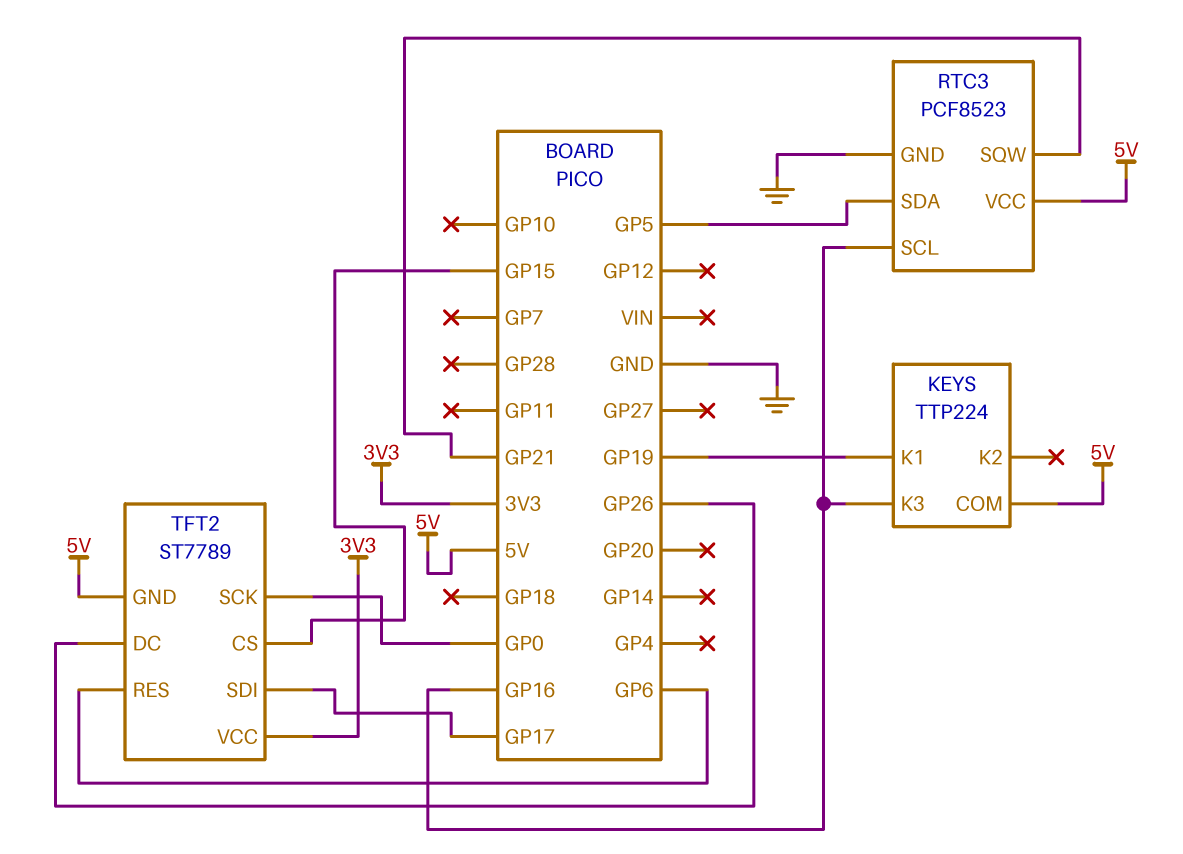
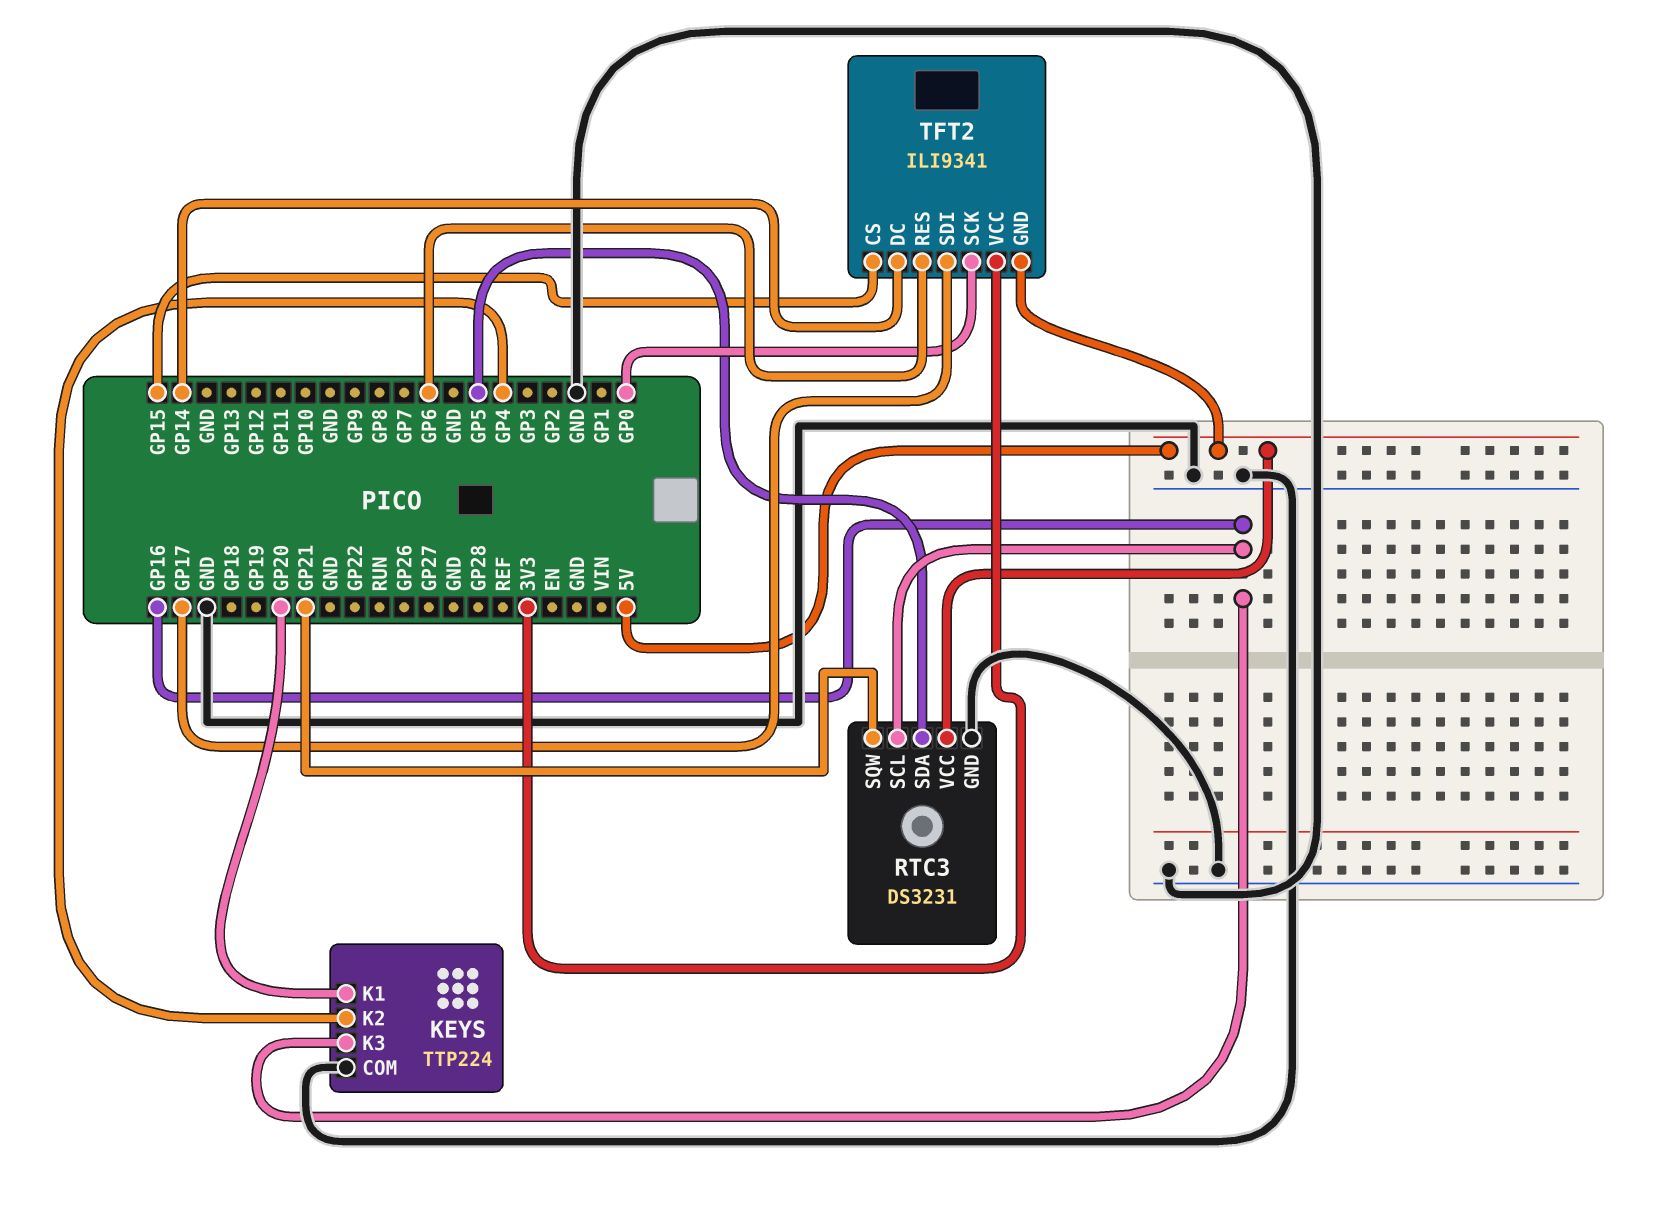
KEYS pin COM: 5V -> GND
KEYS pin K1: GP19 -> GP20
KEYS pin K2: none -> GP4
RTC3: PCF8523 -> DS3231
TFT2: ST7789 -> ILI9341
TFT2 pin DC: GP26 -> GP14

